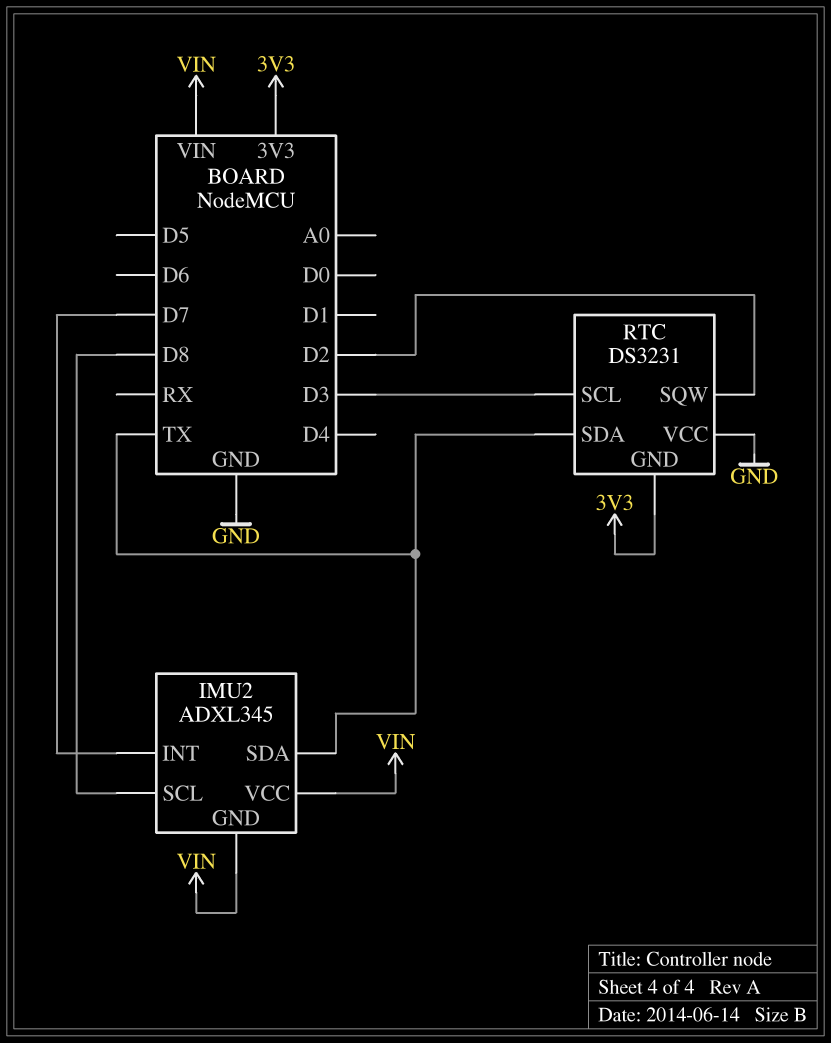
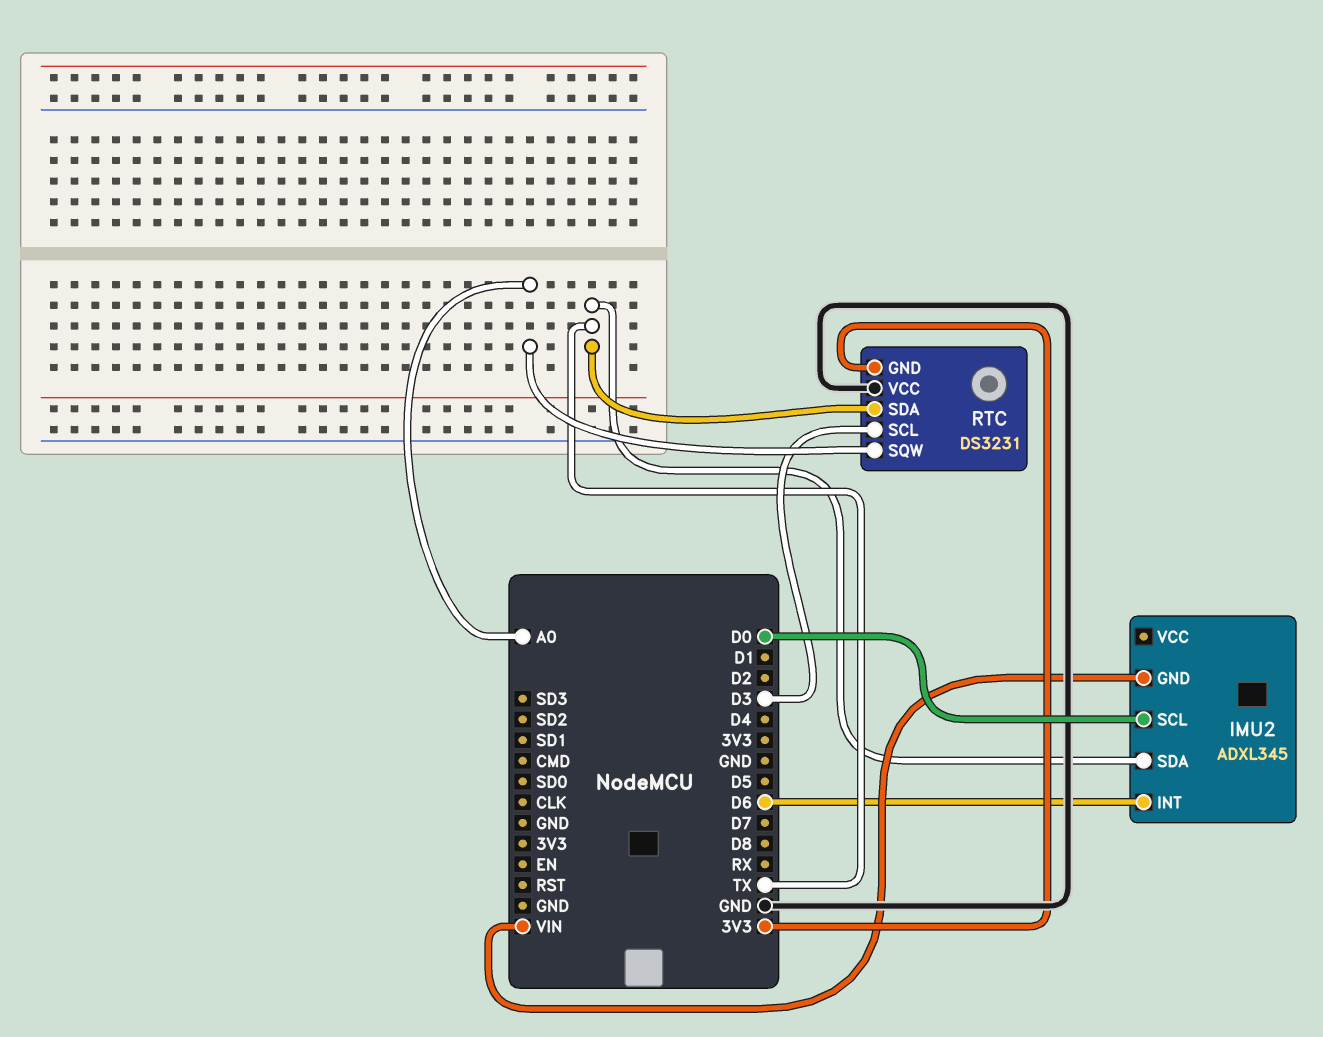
IMU2 pin INT: D7 -> D6
IMU2 pin SCL: D8 -> D0
IMU2 pin VCC: VIN -> none
RTC pin SQW: D2 -> A0

